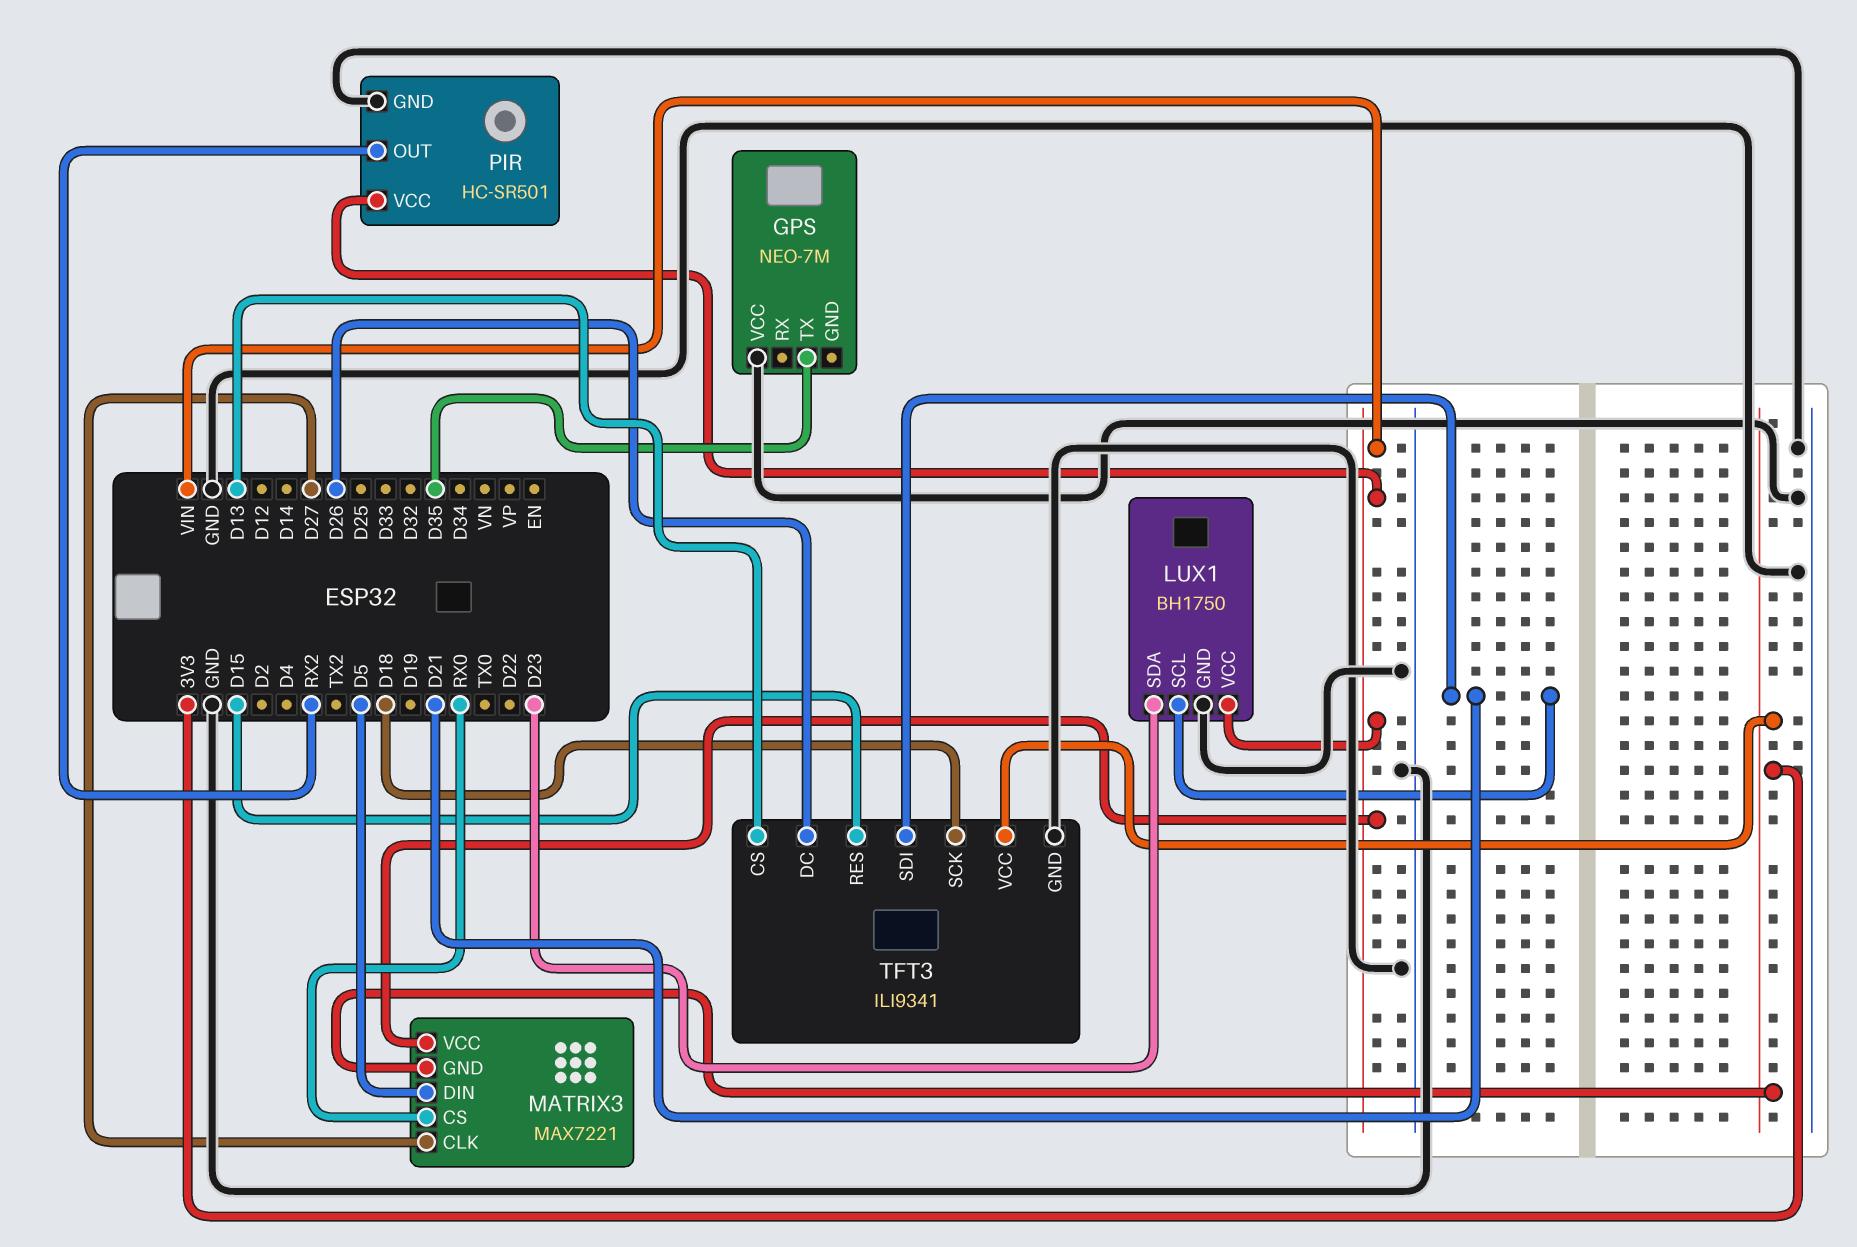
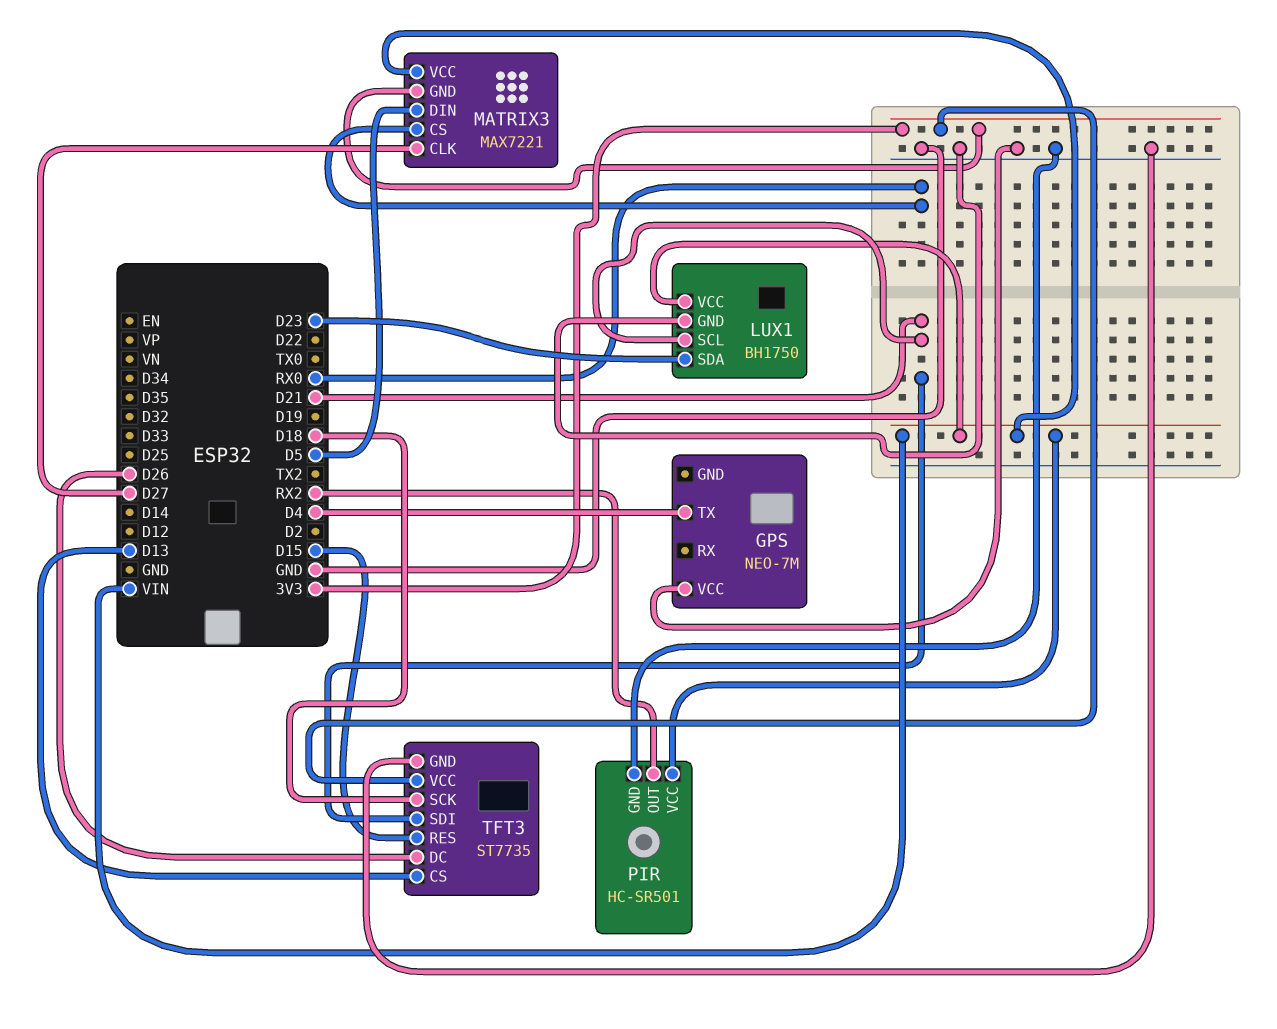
GPS pin TX: D35 -> D4
TFT3: ILI9341 -> ST7735

